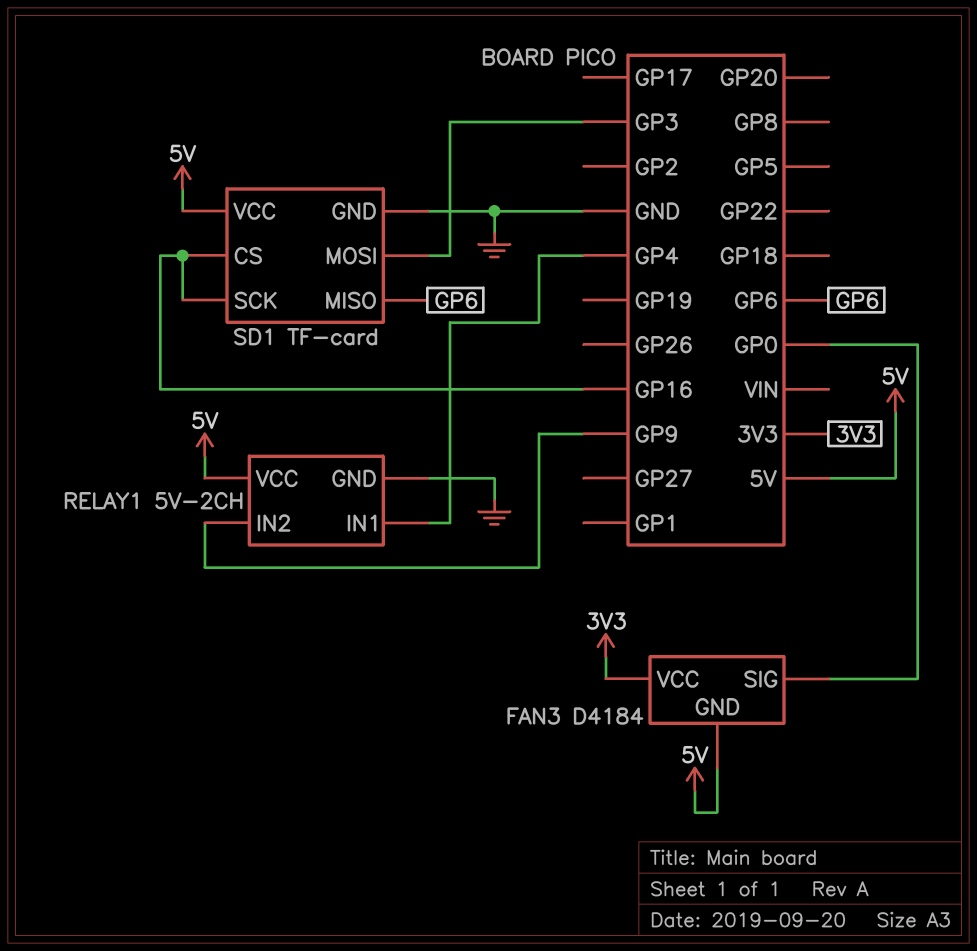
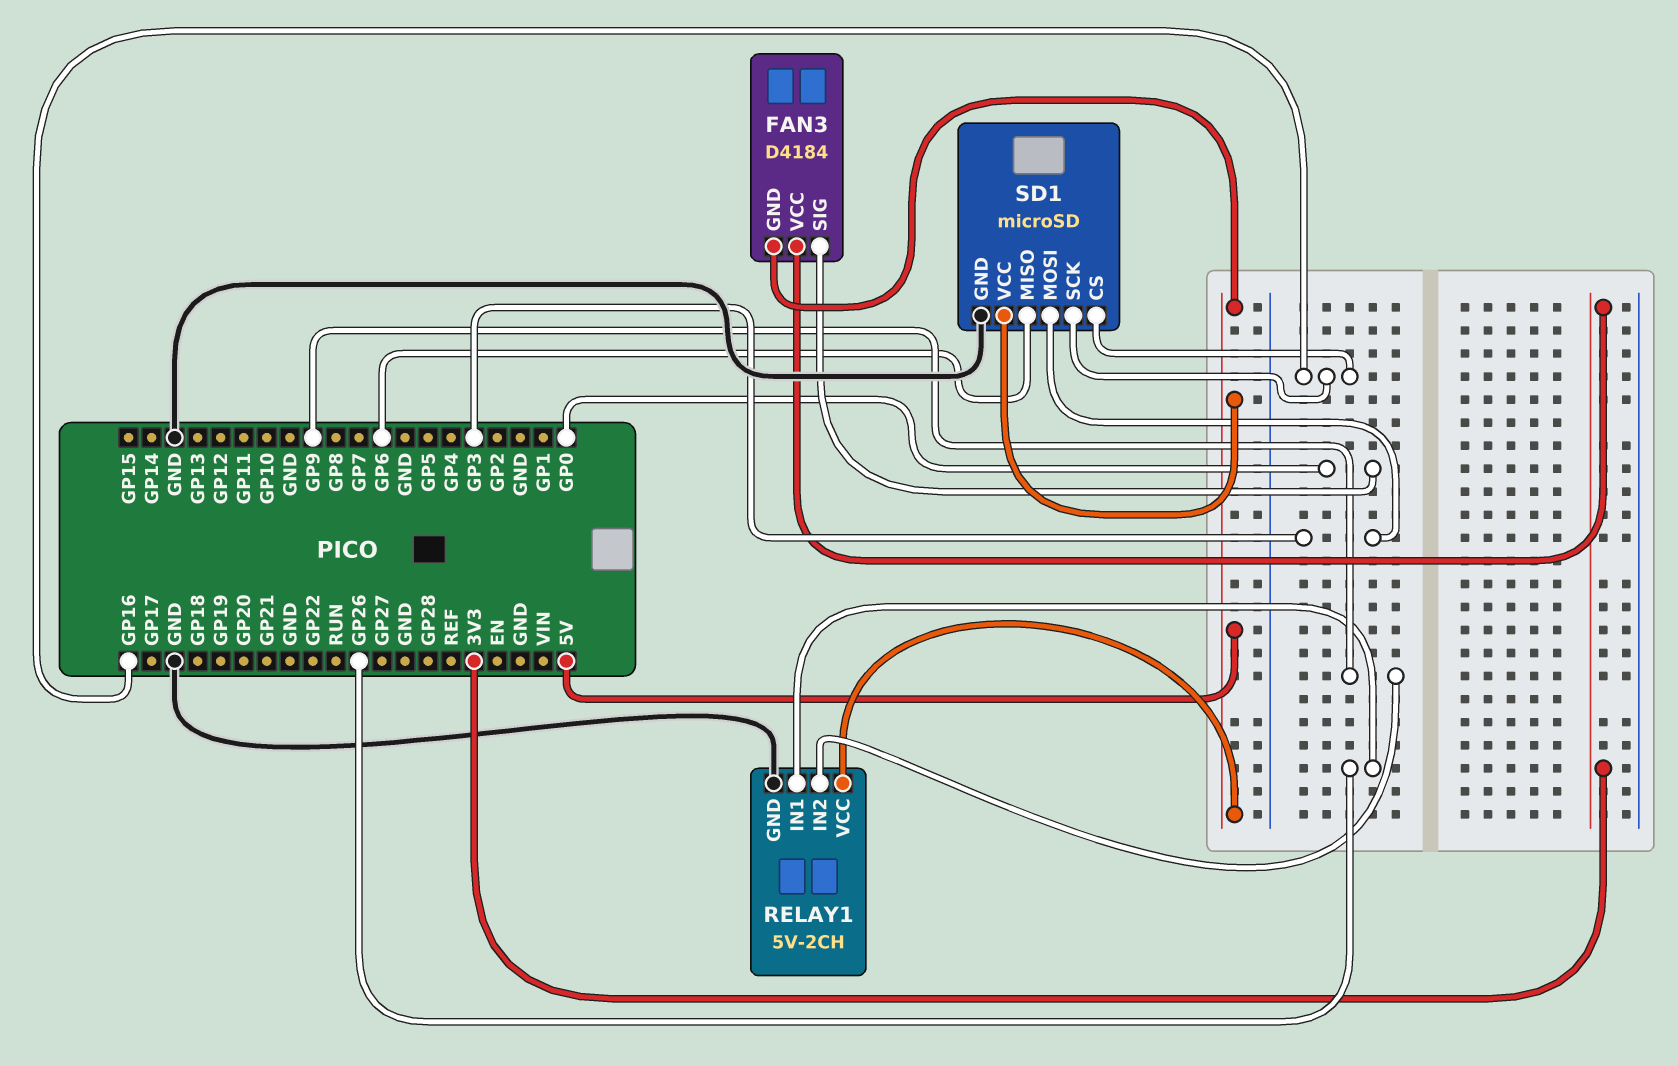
RELAY1 pin IN1: GP4 -> GP26
SD1: TF-card -> microSD

